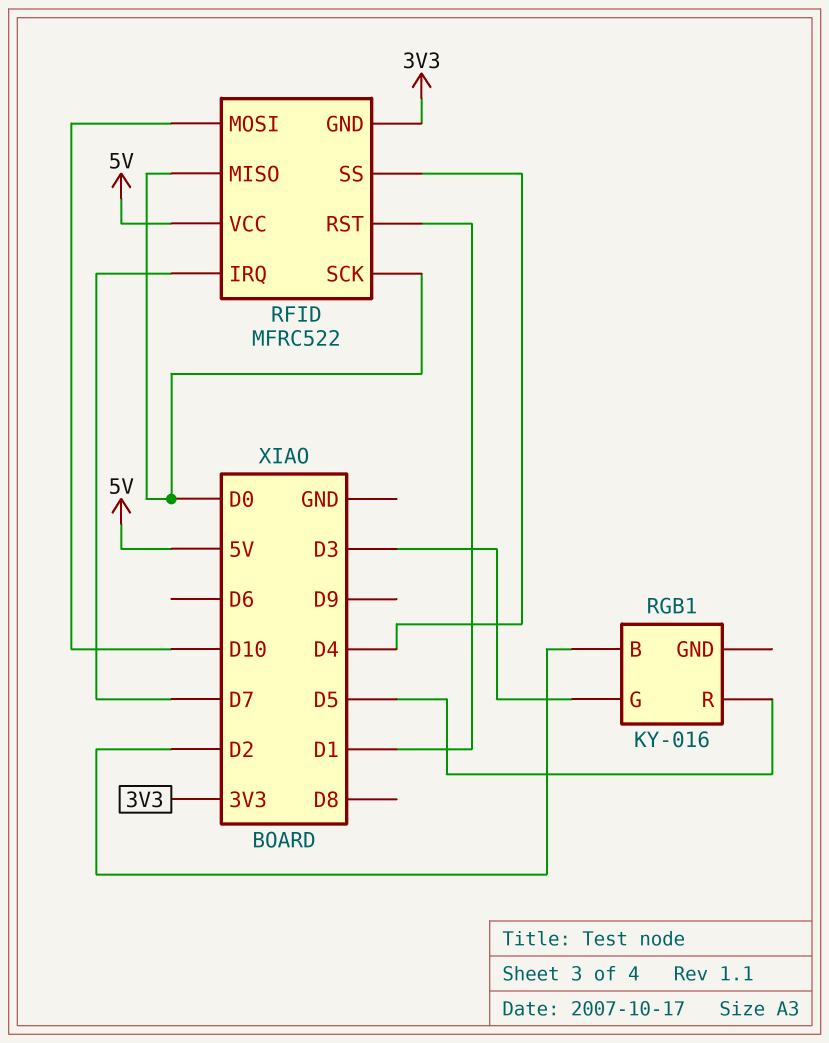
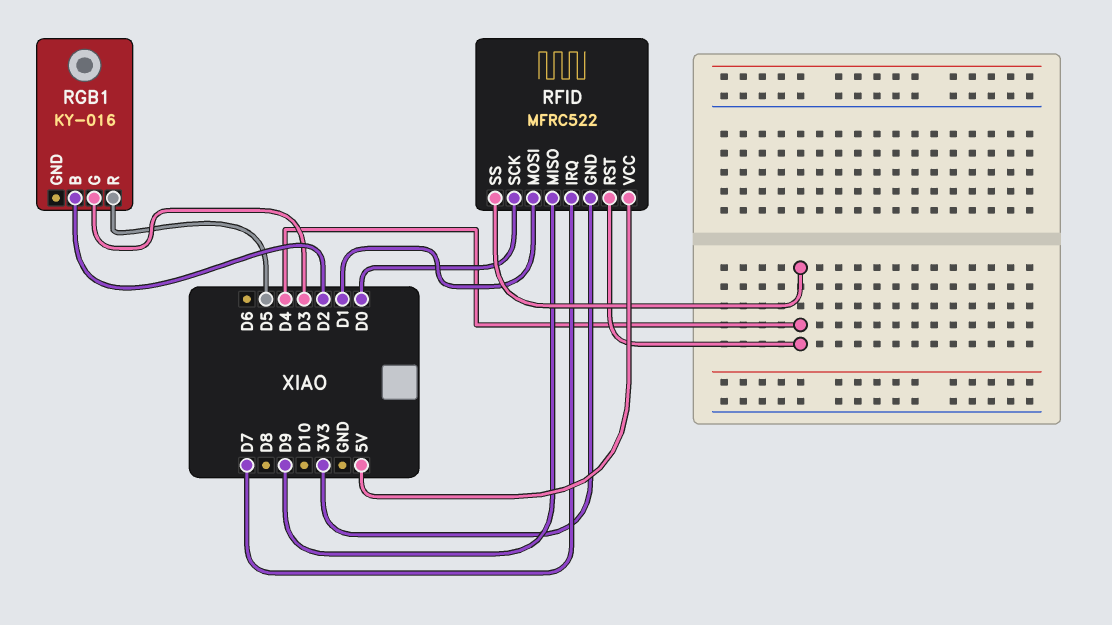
RFID pin MISO: D0 -> D9
RFID pin MOSI: D10 -> D1
RFID pin RST: D1 -> D4

